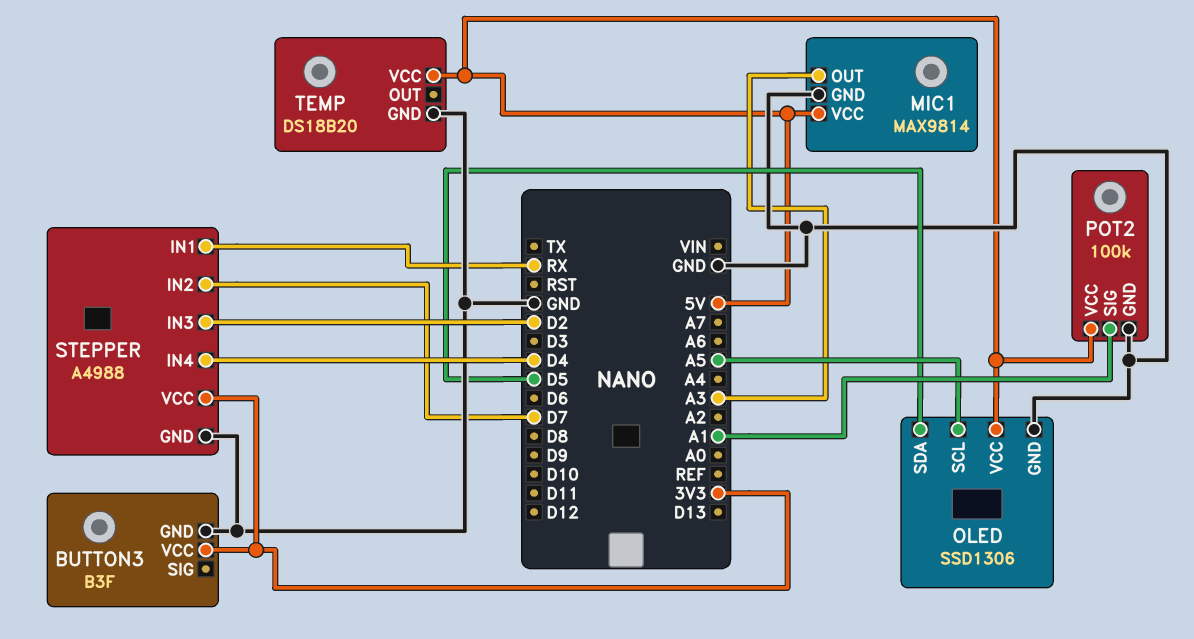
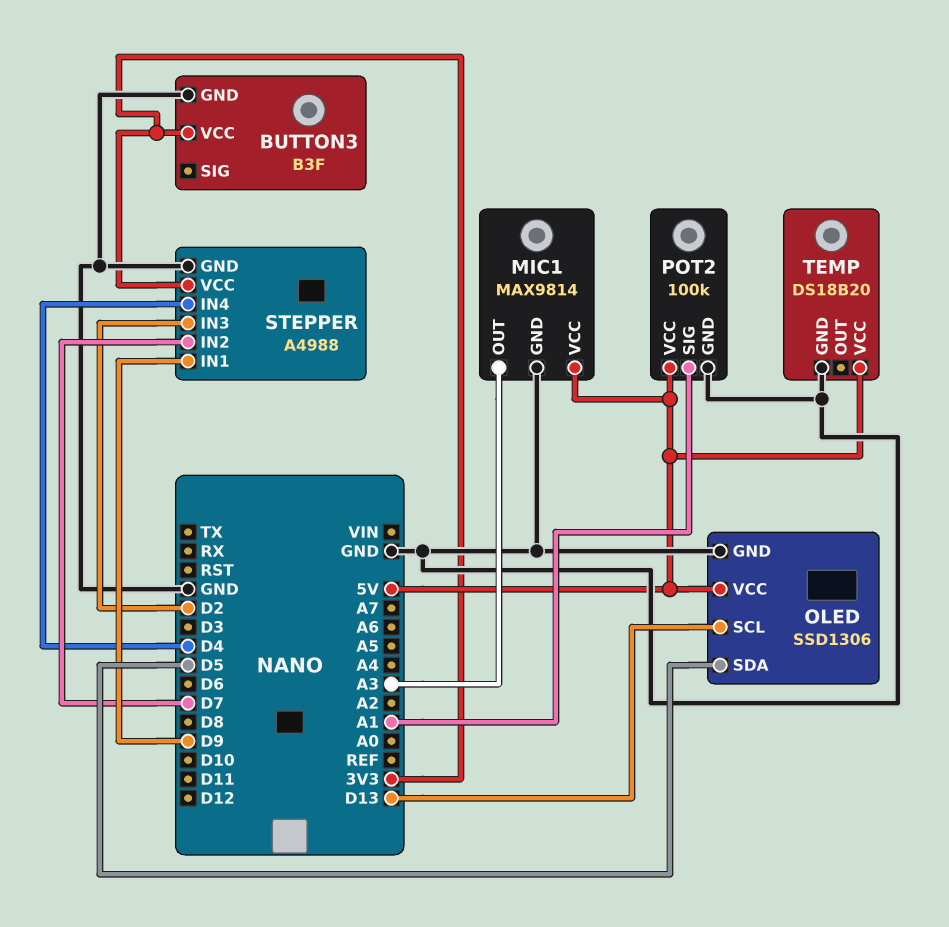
OLED pin SCL: A5 -> D13
STEPPER pin IN1: RX -> D9

